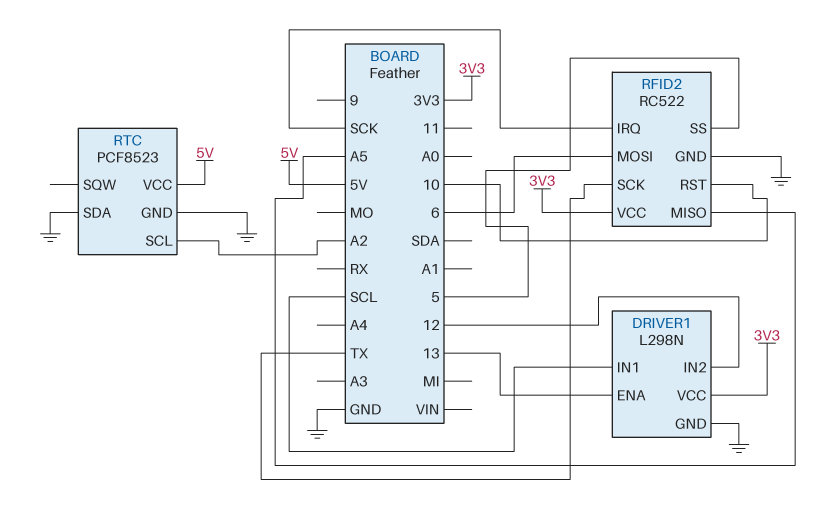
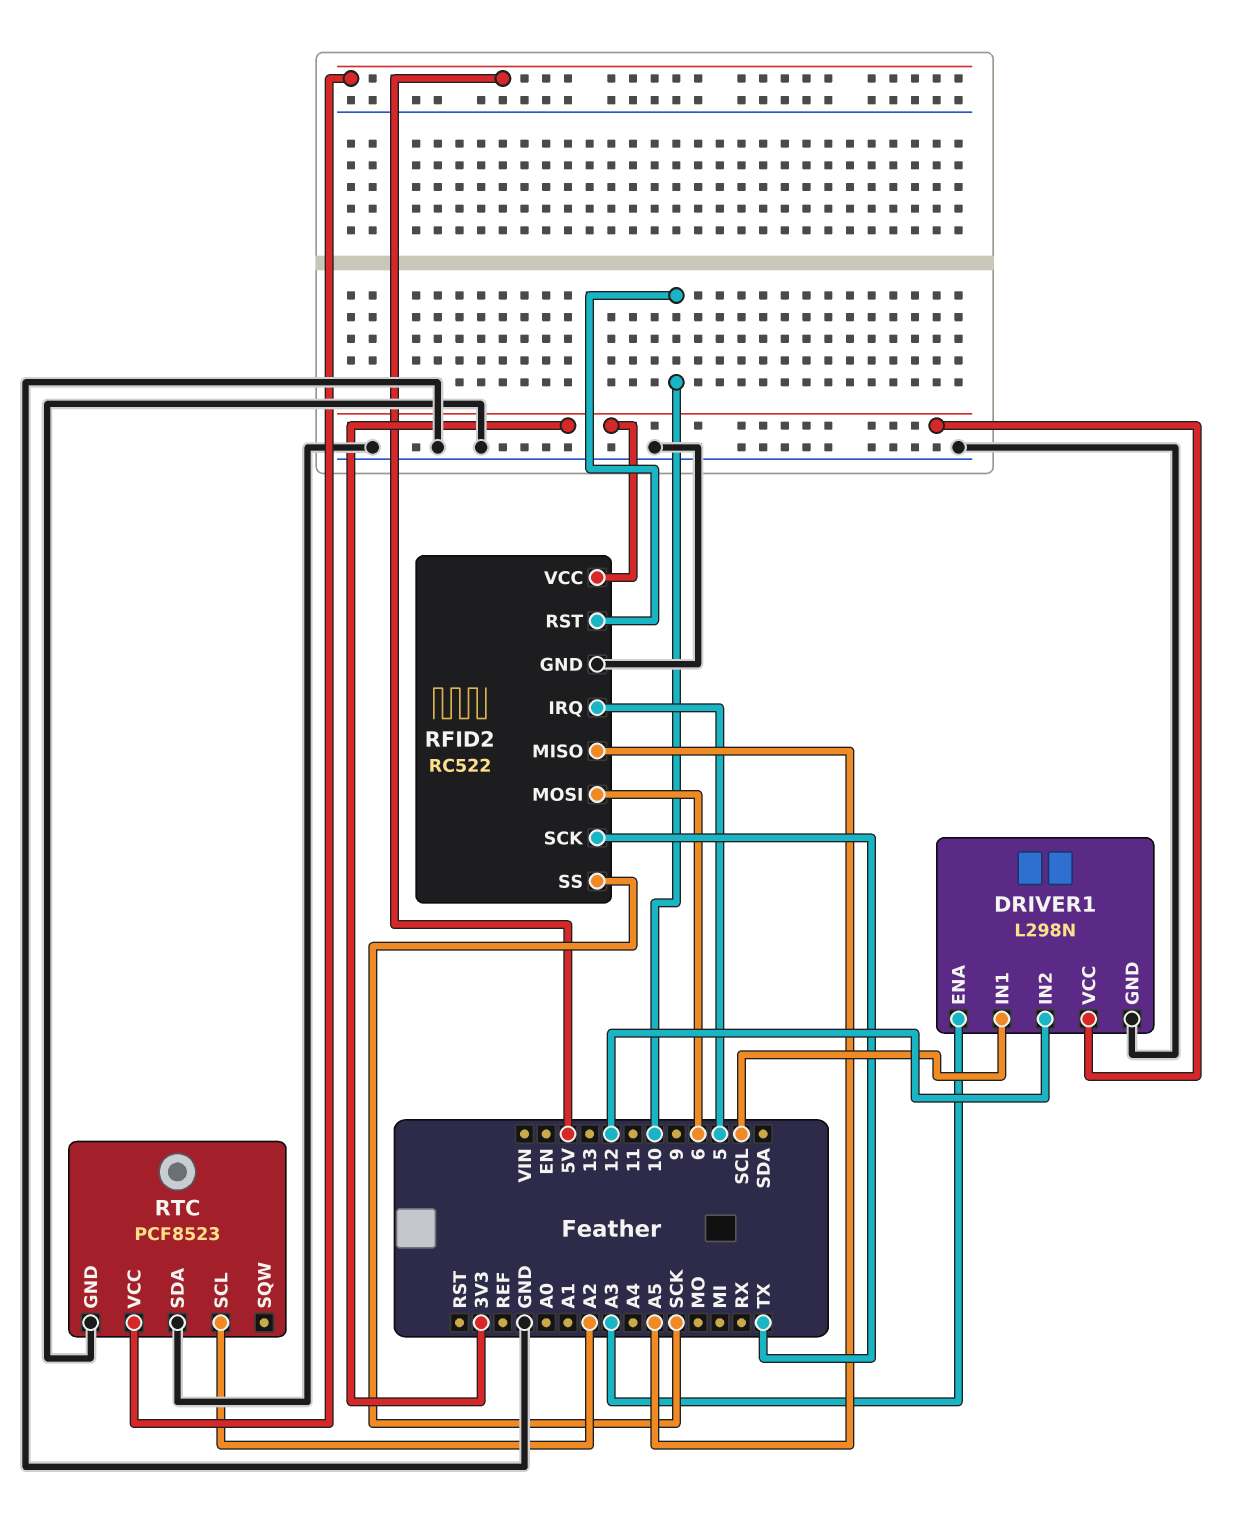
DRIVER1 pin ENA: 13 -> A3
RFID2 pin IRQ: SCK -> 5
RFID2 pin SS: 5 -> SCK

